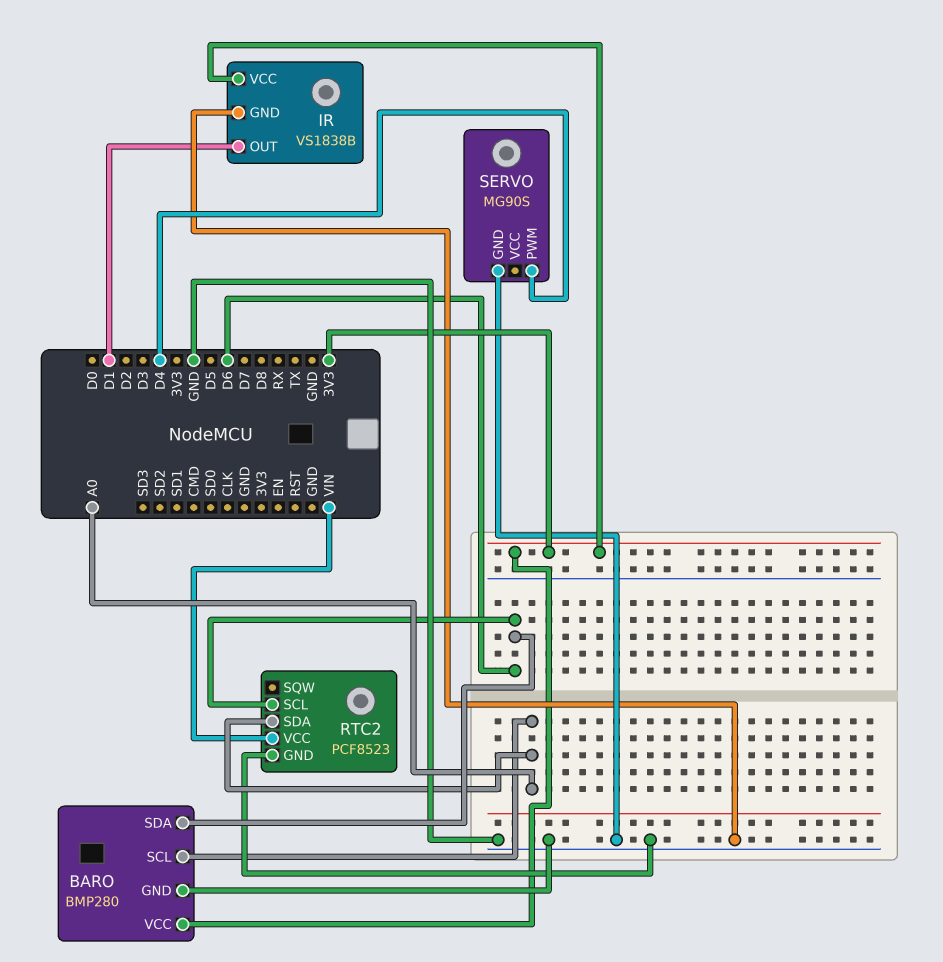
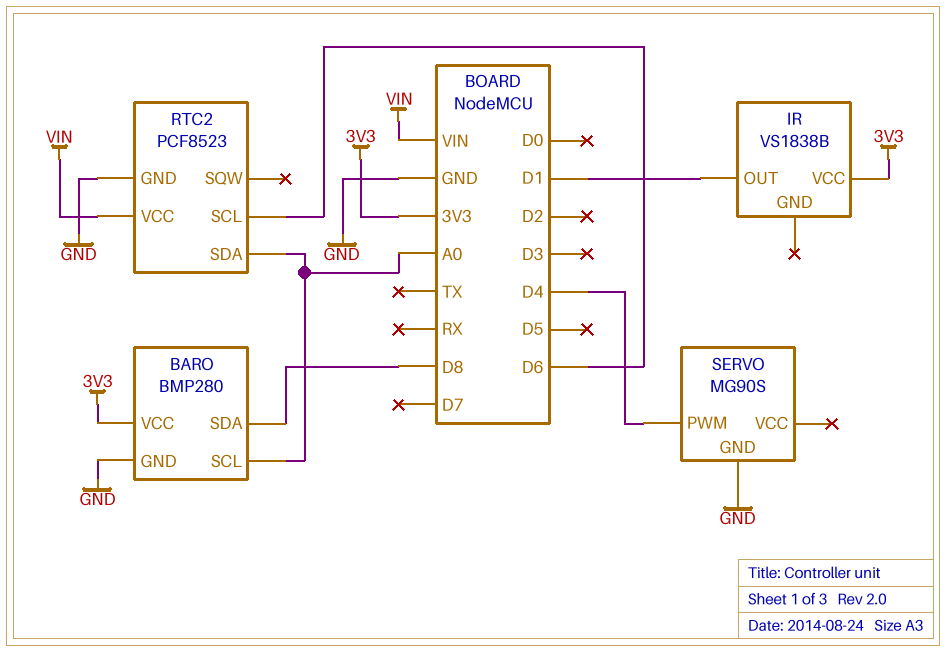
BARO pin SDA: D6 -> D8
IR pin GND: GND -> none

